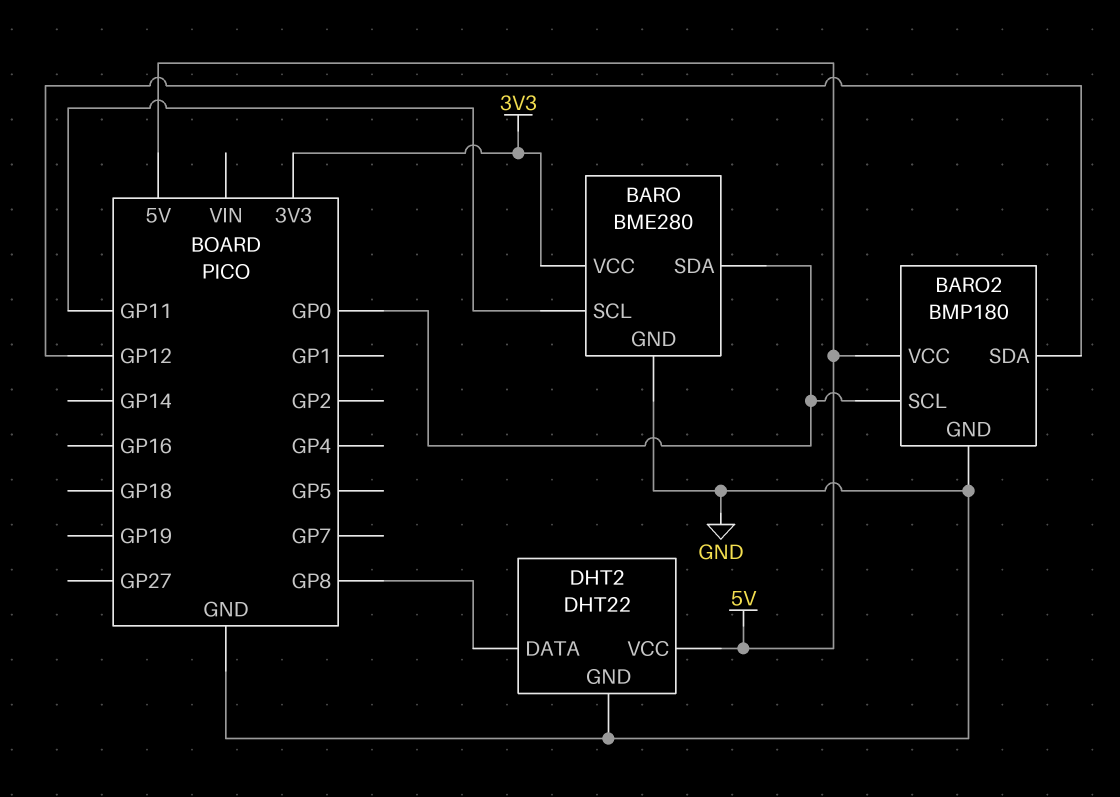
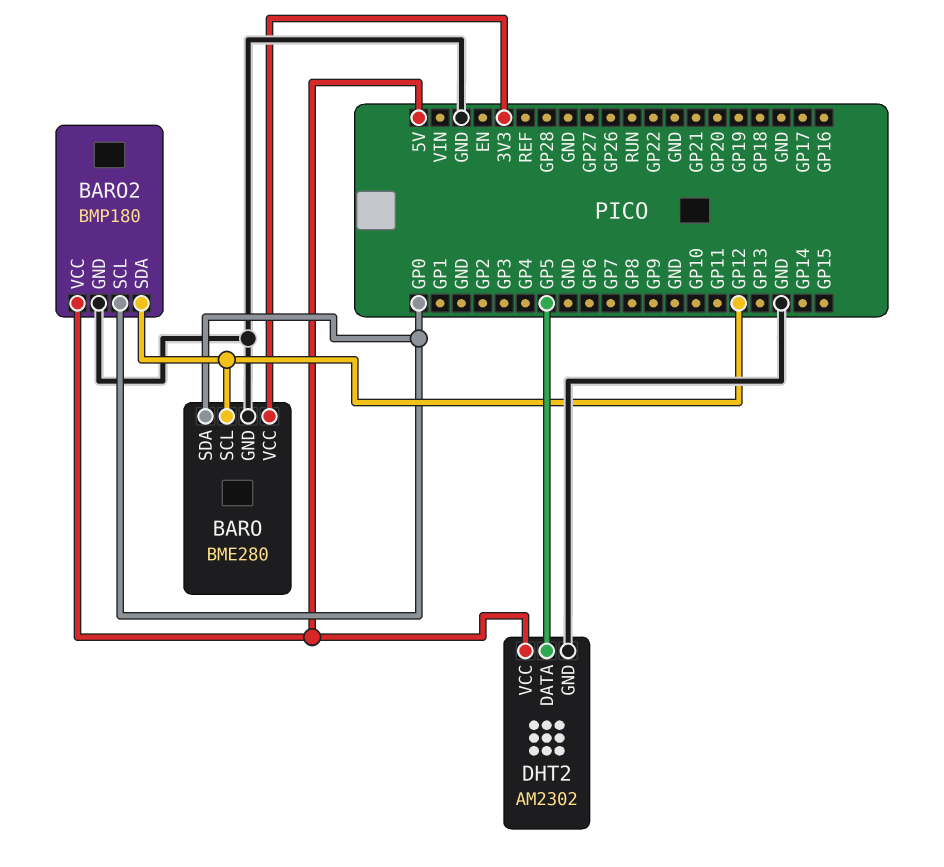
BARO pin SCL: GP11 -> GP12
DHT2: DHT22 -> AM2302
DHT2 pin DATA: GP8 -> GP5

